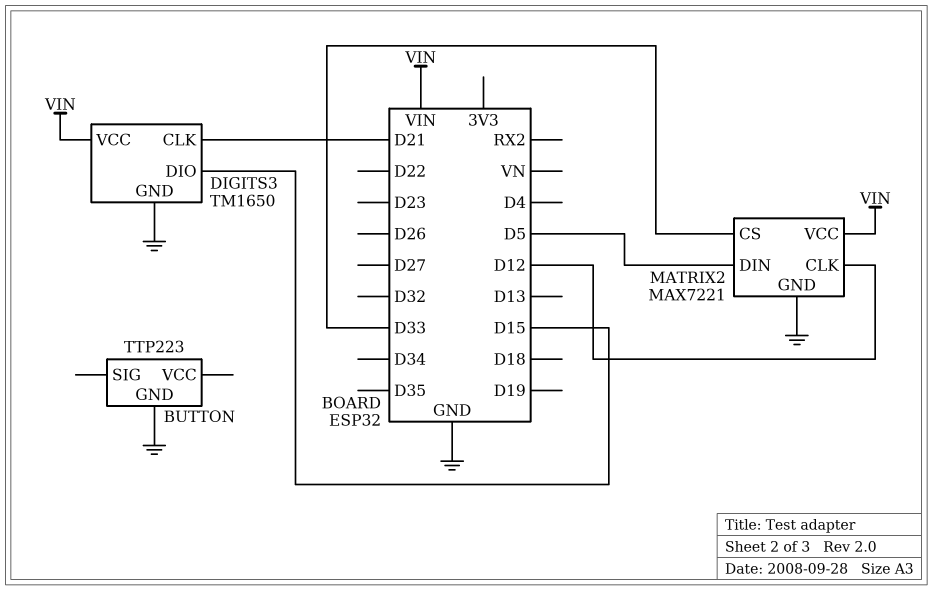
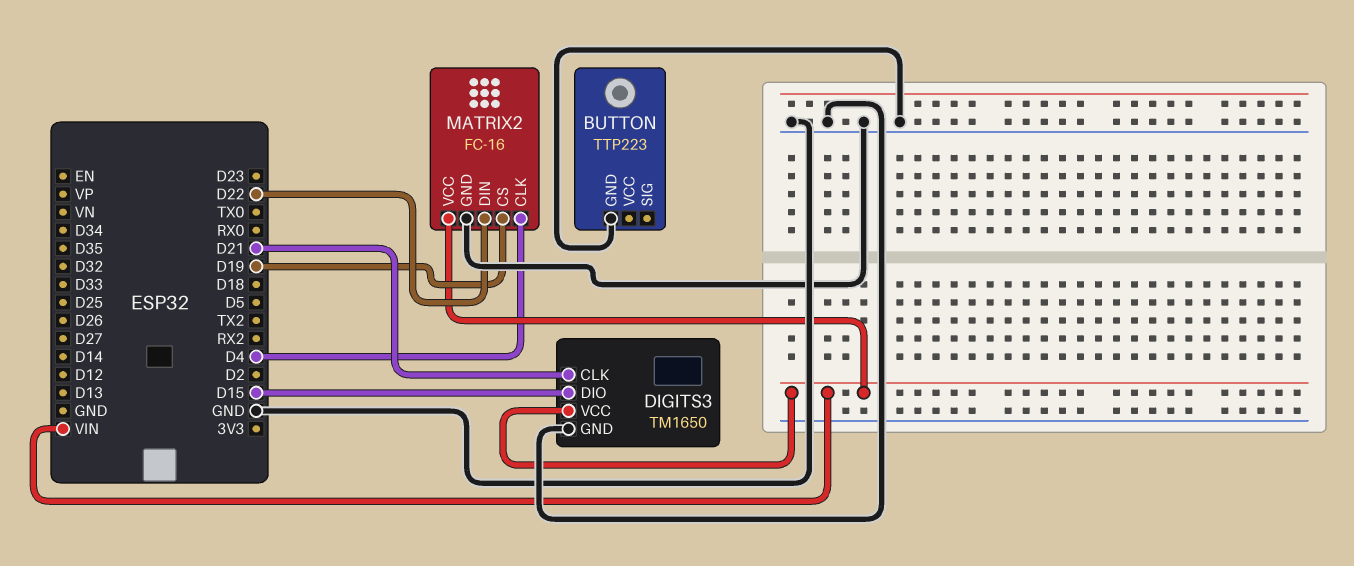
MATRIX2: MAX7221 -> FC-16
MATRIX2 pin CLK: D12 -> D4
MATRIX2 pin CS: D33 -> D19
MATRIX2 pin DIN: D5 -> D22

